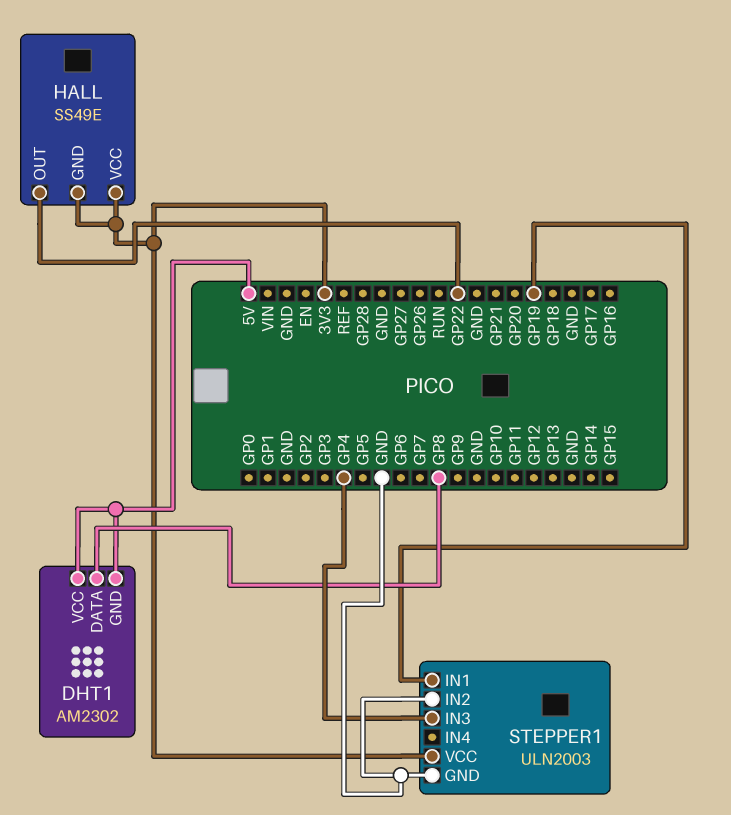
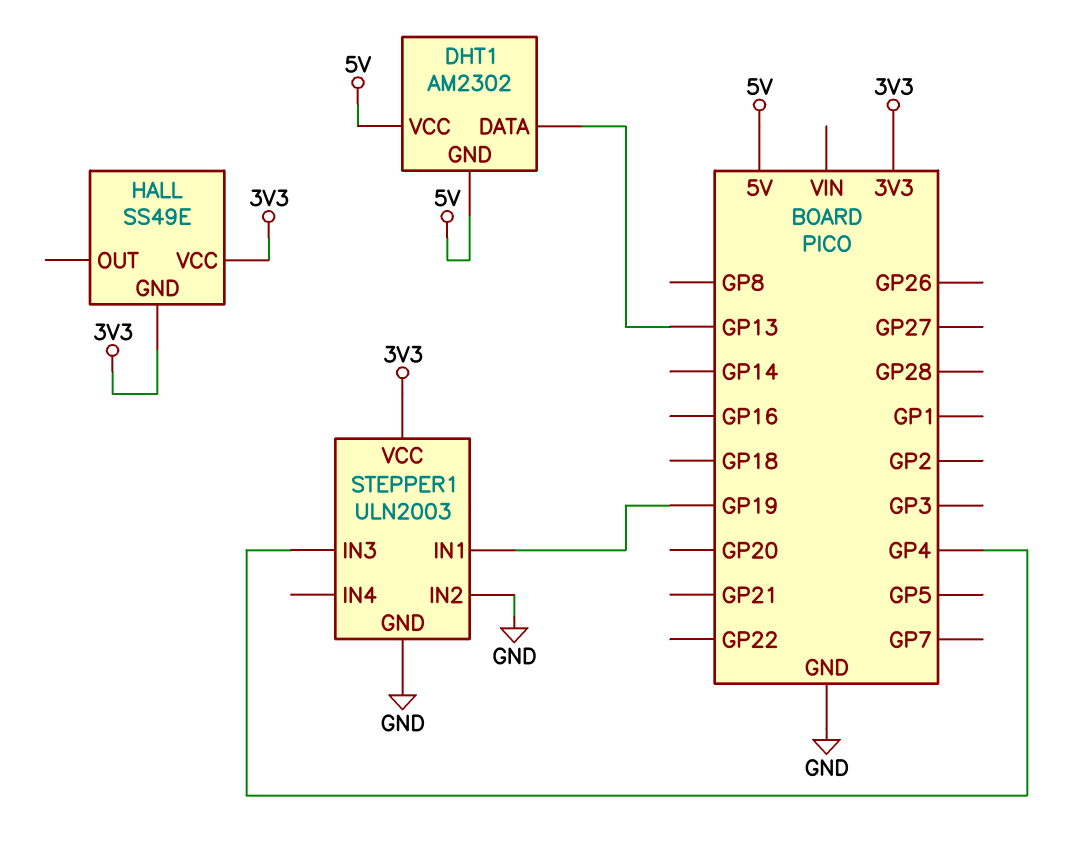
DHT1 pin DATA: GP8 -> GP13
HALL pin OUT: GP22 -> none

